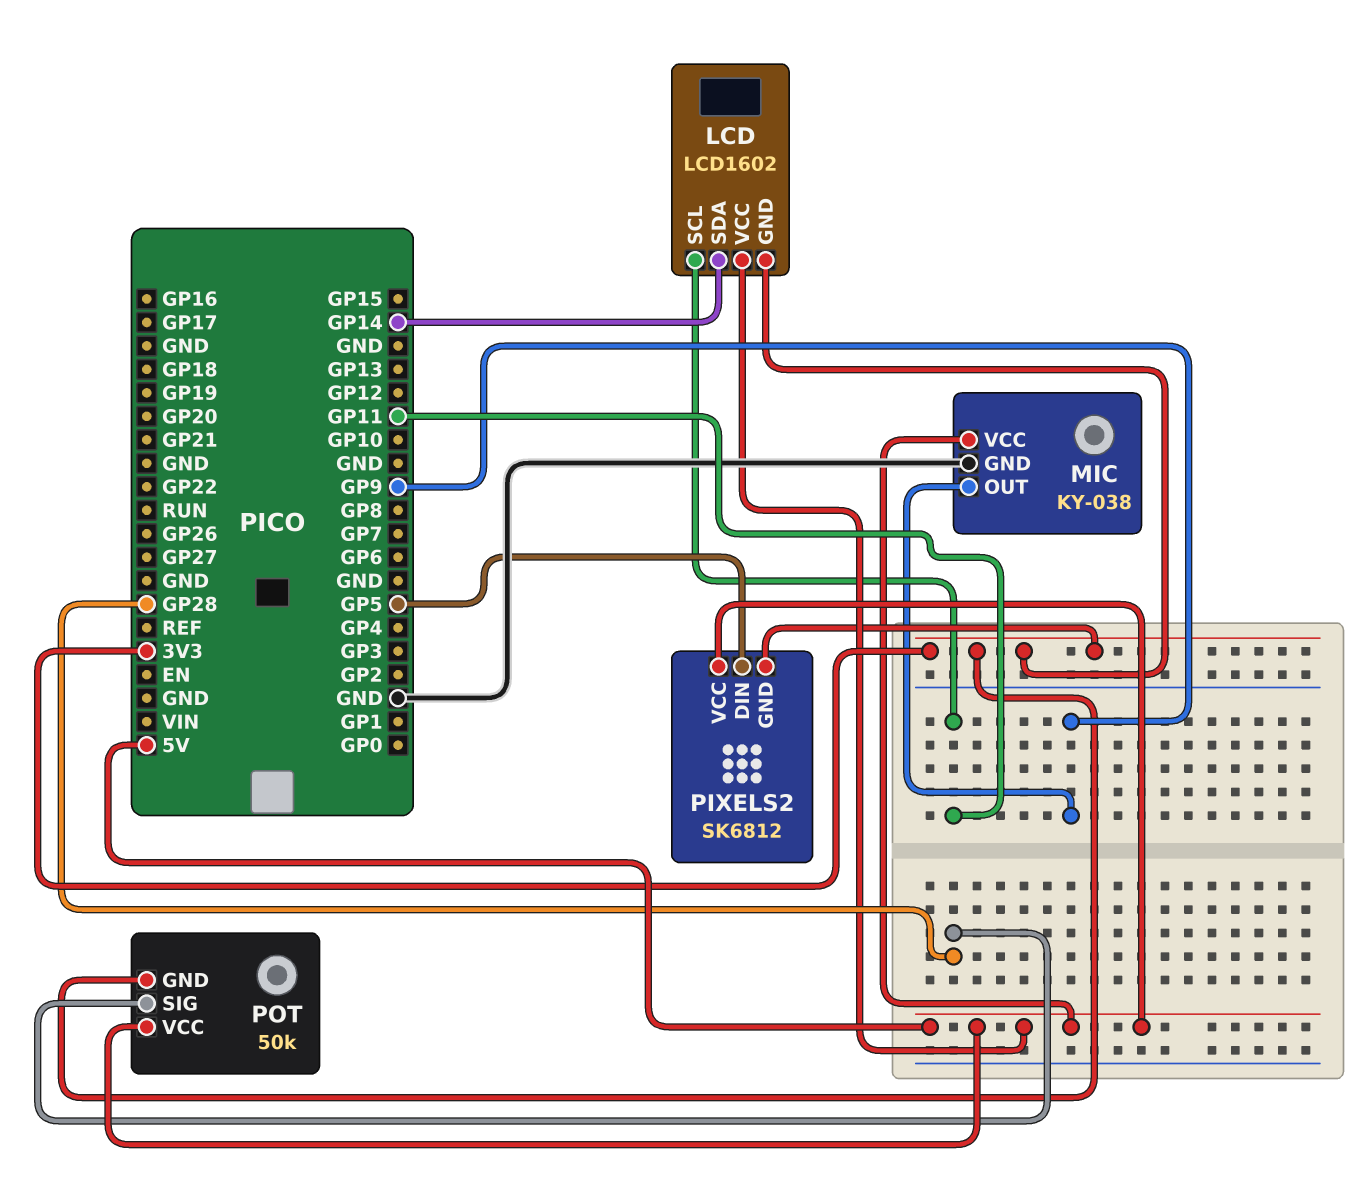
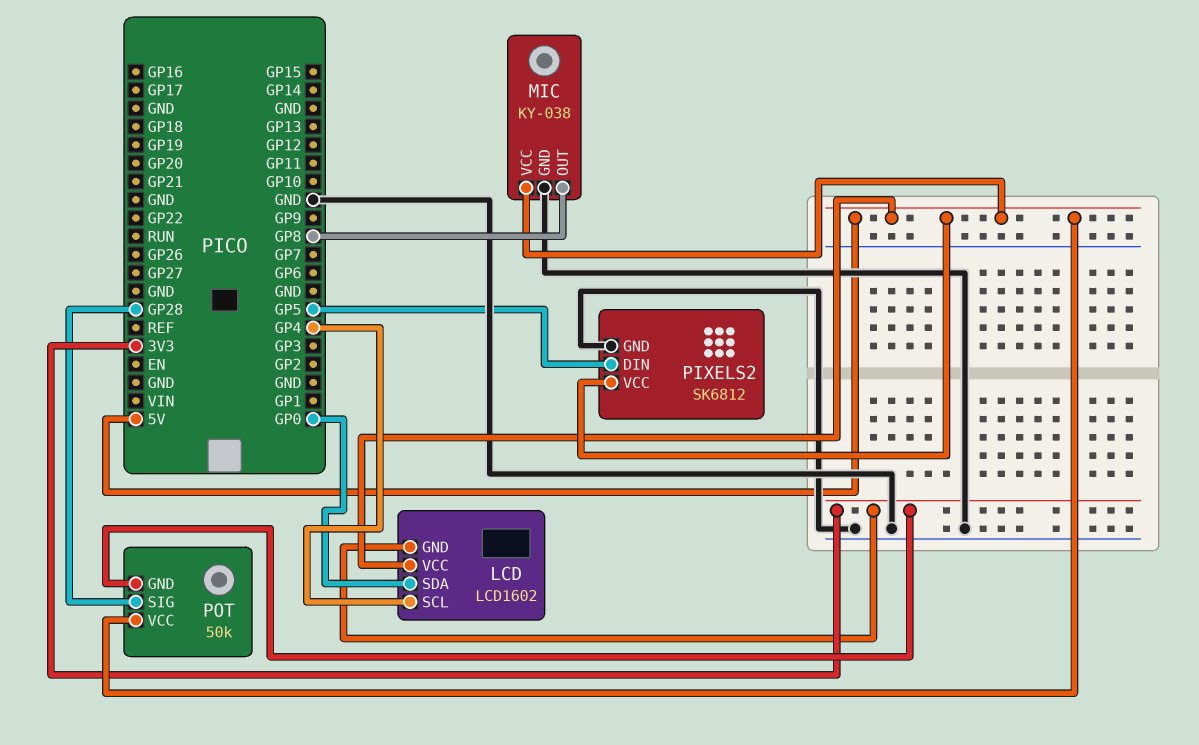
LCD pin SCL: GP11 -> GP4
LCD pin SDA: GP14 -> GP0
MIC pin OUT: GP9 -> GP8
PIXELS2 pin GND: 3V3 -> GND

